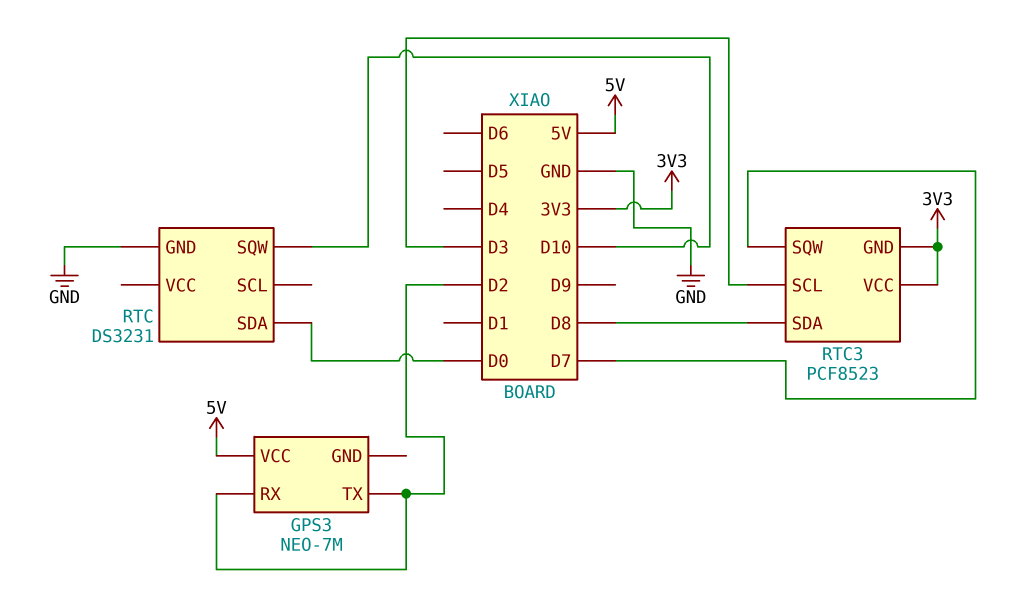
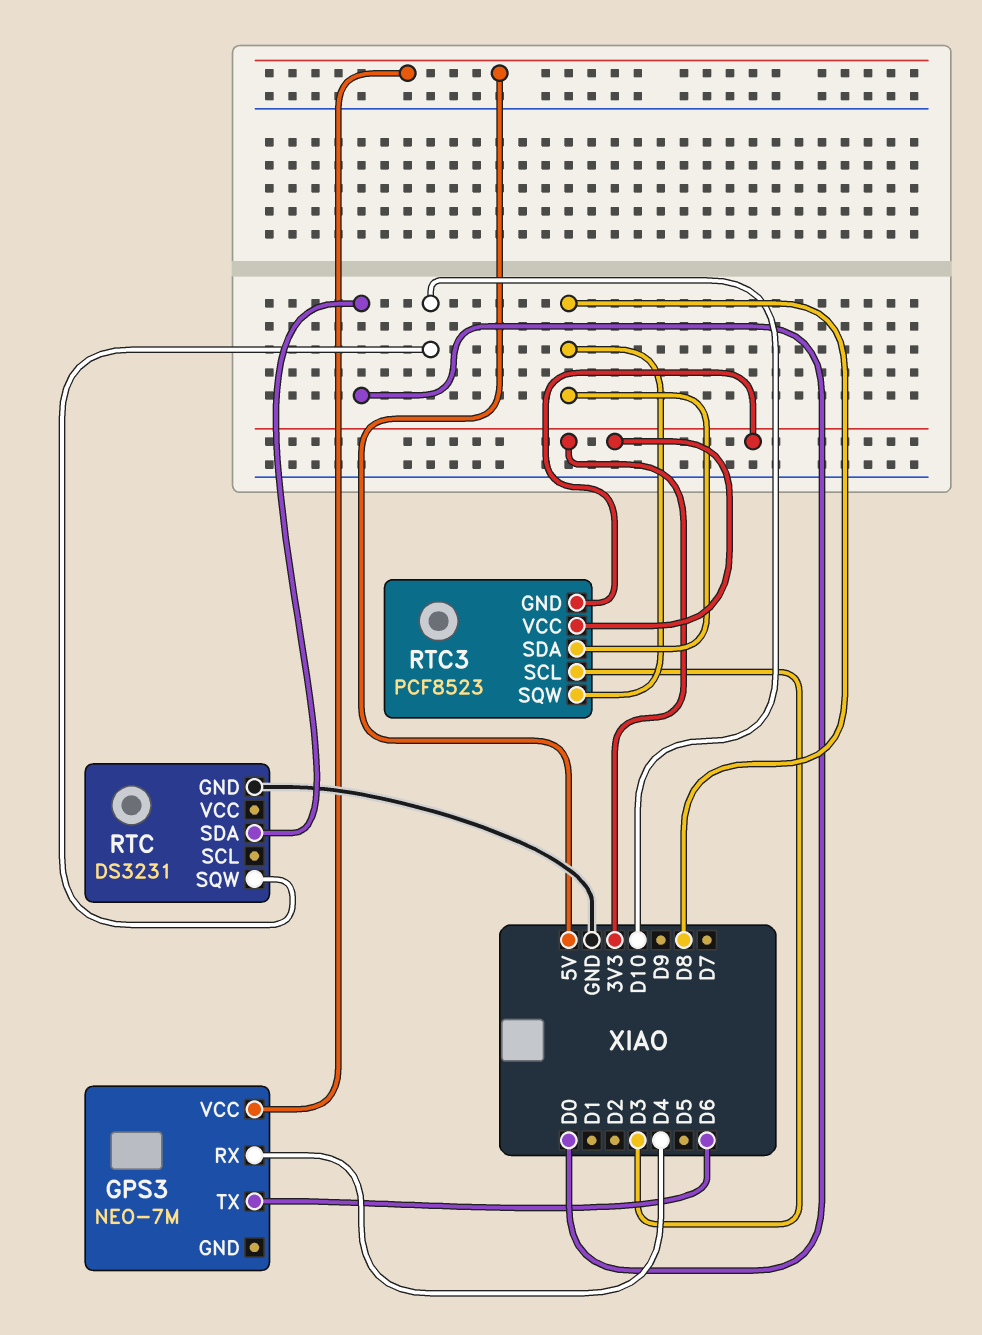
GPS3 pin RX: D2 -> D4
GPS3 pin TX: D2 -> D6
RTC3 pin SQW: D7 -> D8

